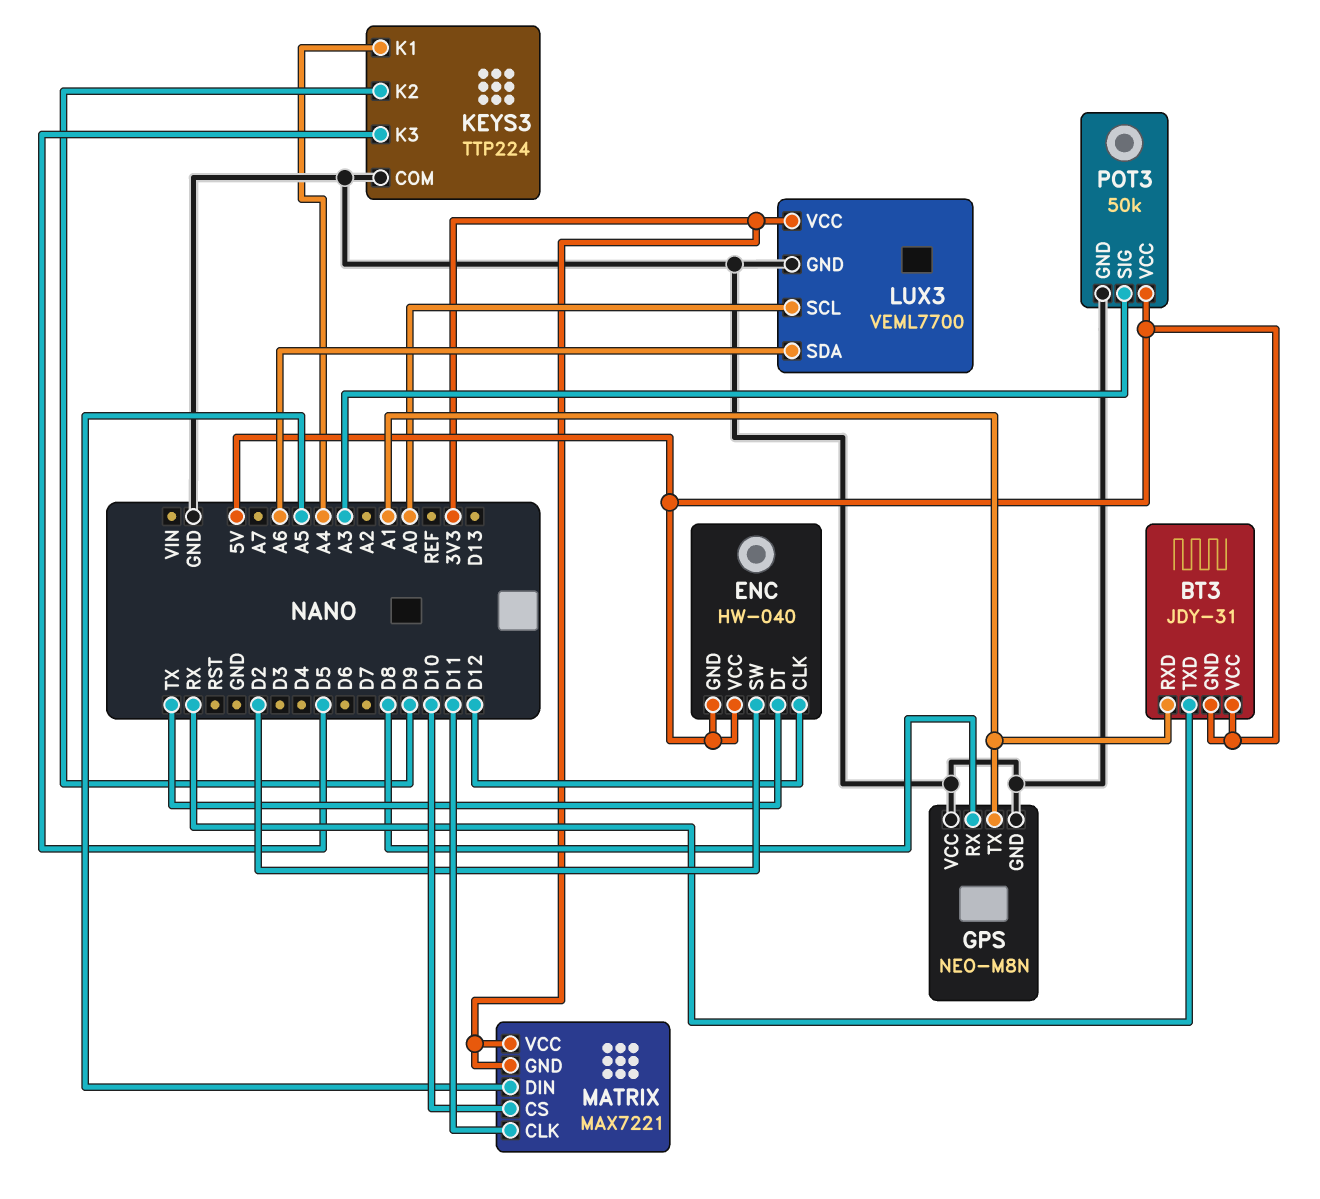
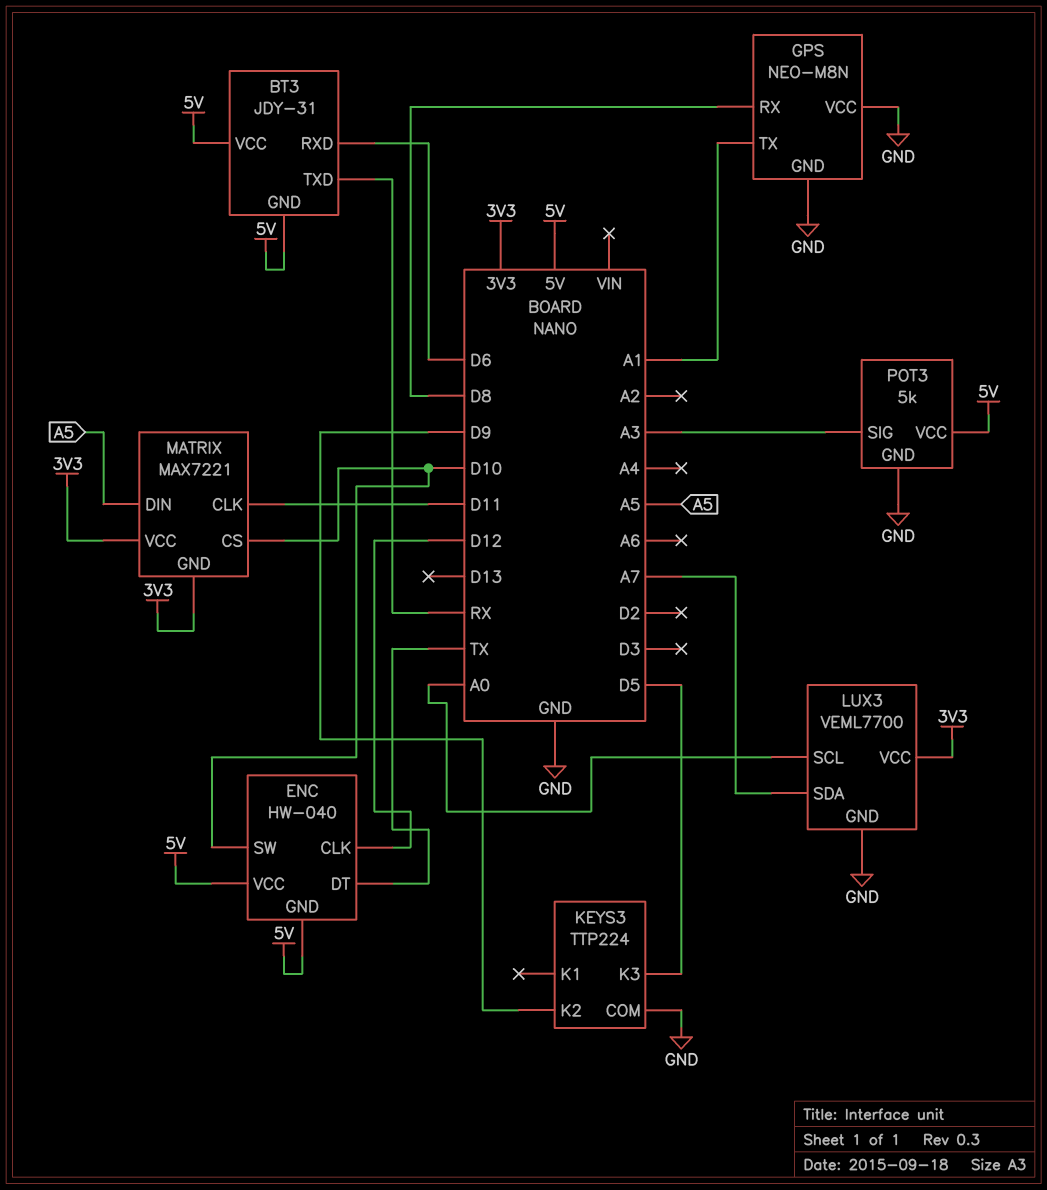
BT3 pin RXD: A1 -> D6
ENC pin SW: D2 -> D10
KEYS3 pin K1: A4 -> none
LUX3 pin SDA: A6 -> A7
POT3: 50k -> 5k

